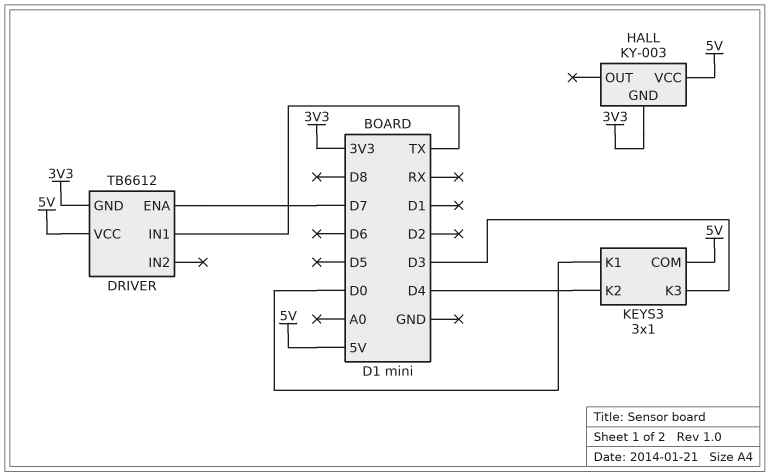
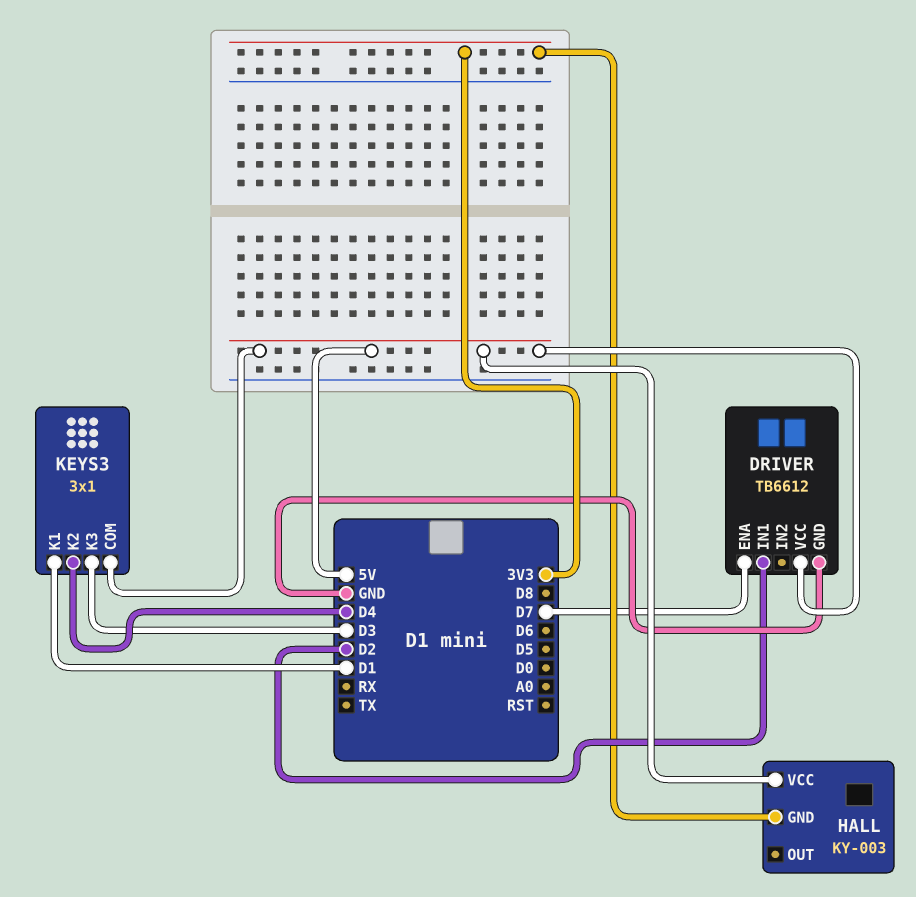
DRIVER pin GND: 3V3 -> GND
DRIVER pin IN1: TX -> D2
KEYS3 pin K1: D0 -> D1

